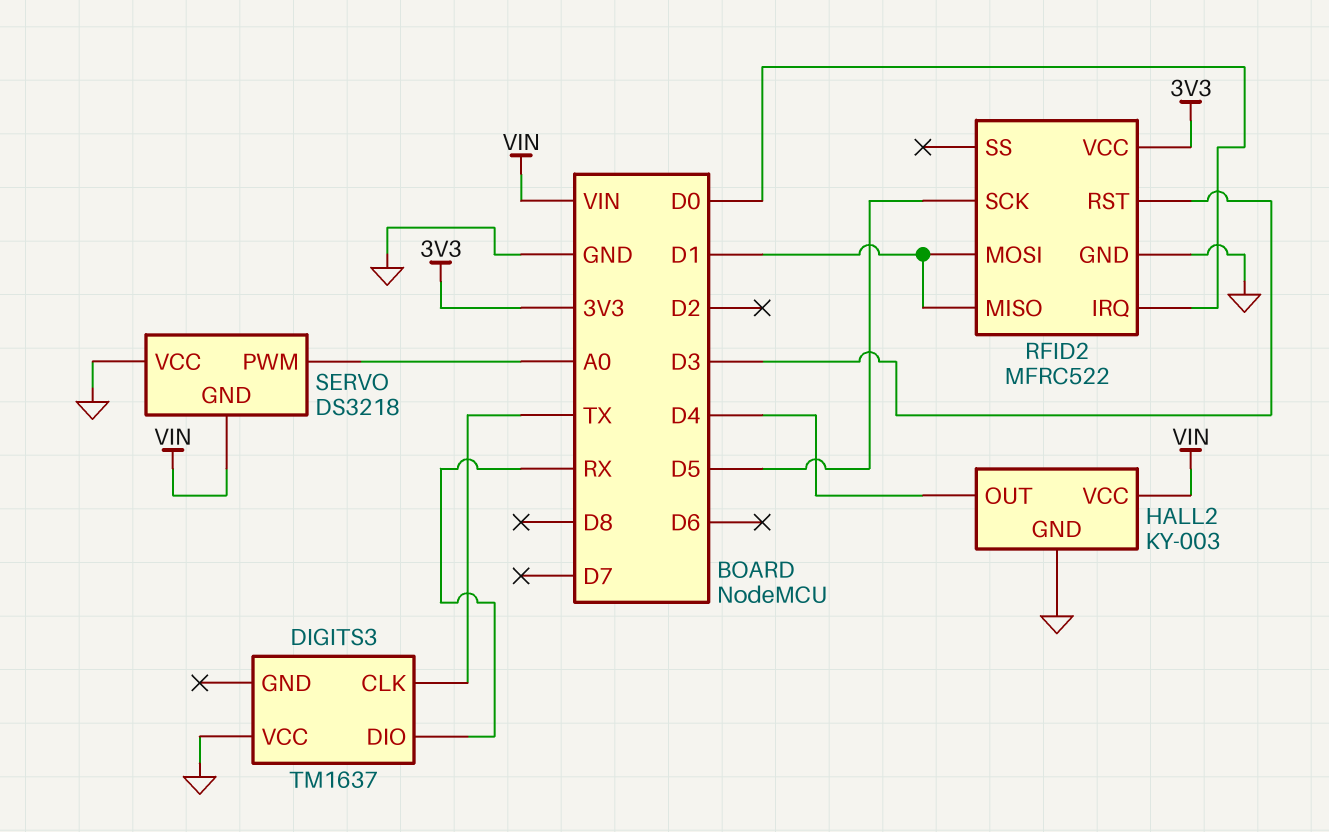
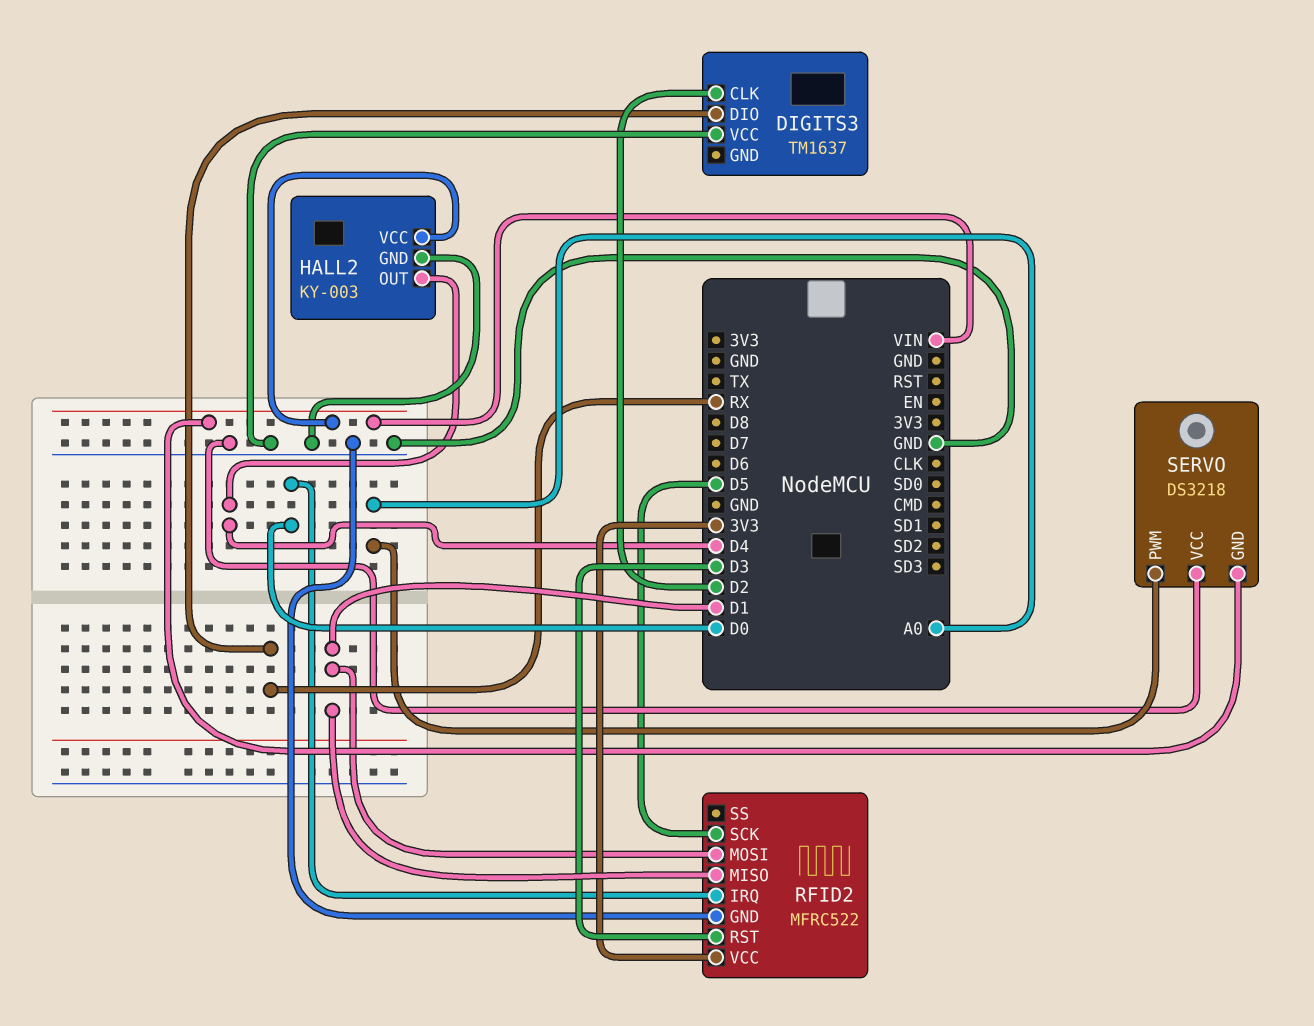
DIGITS3 pin CLK: TX -> D2

